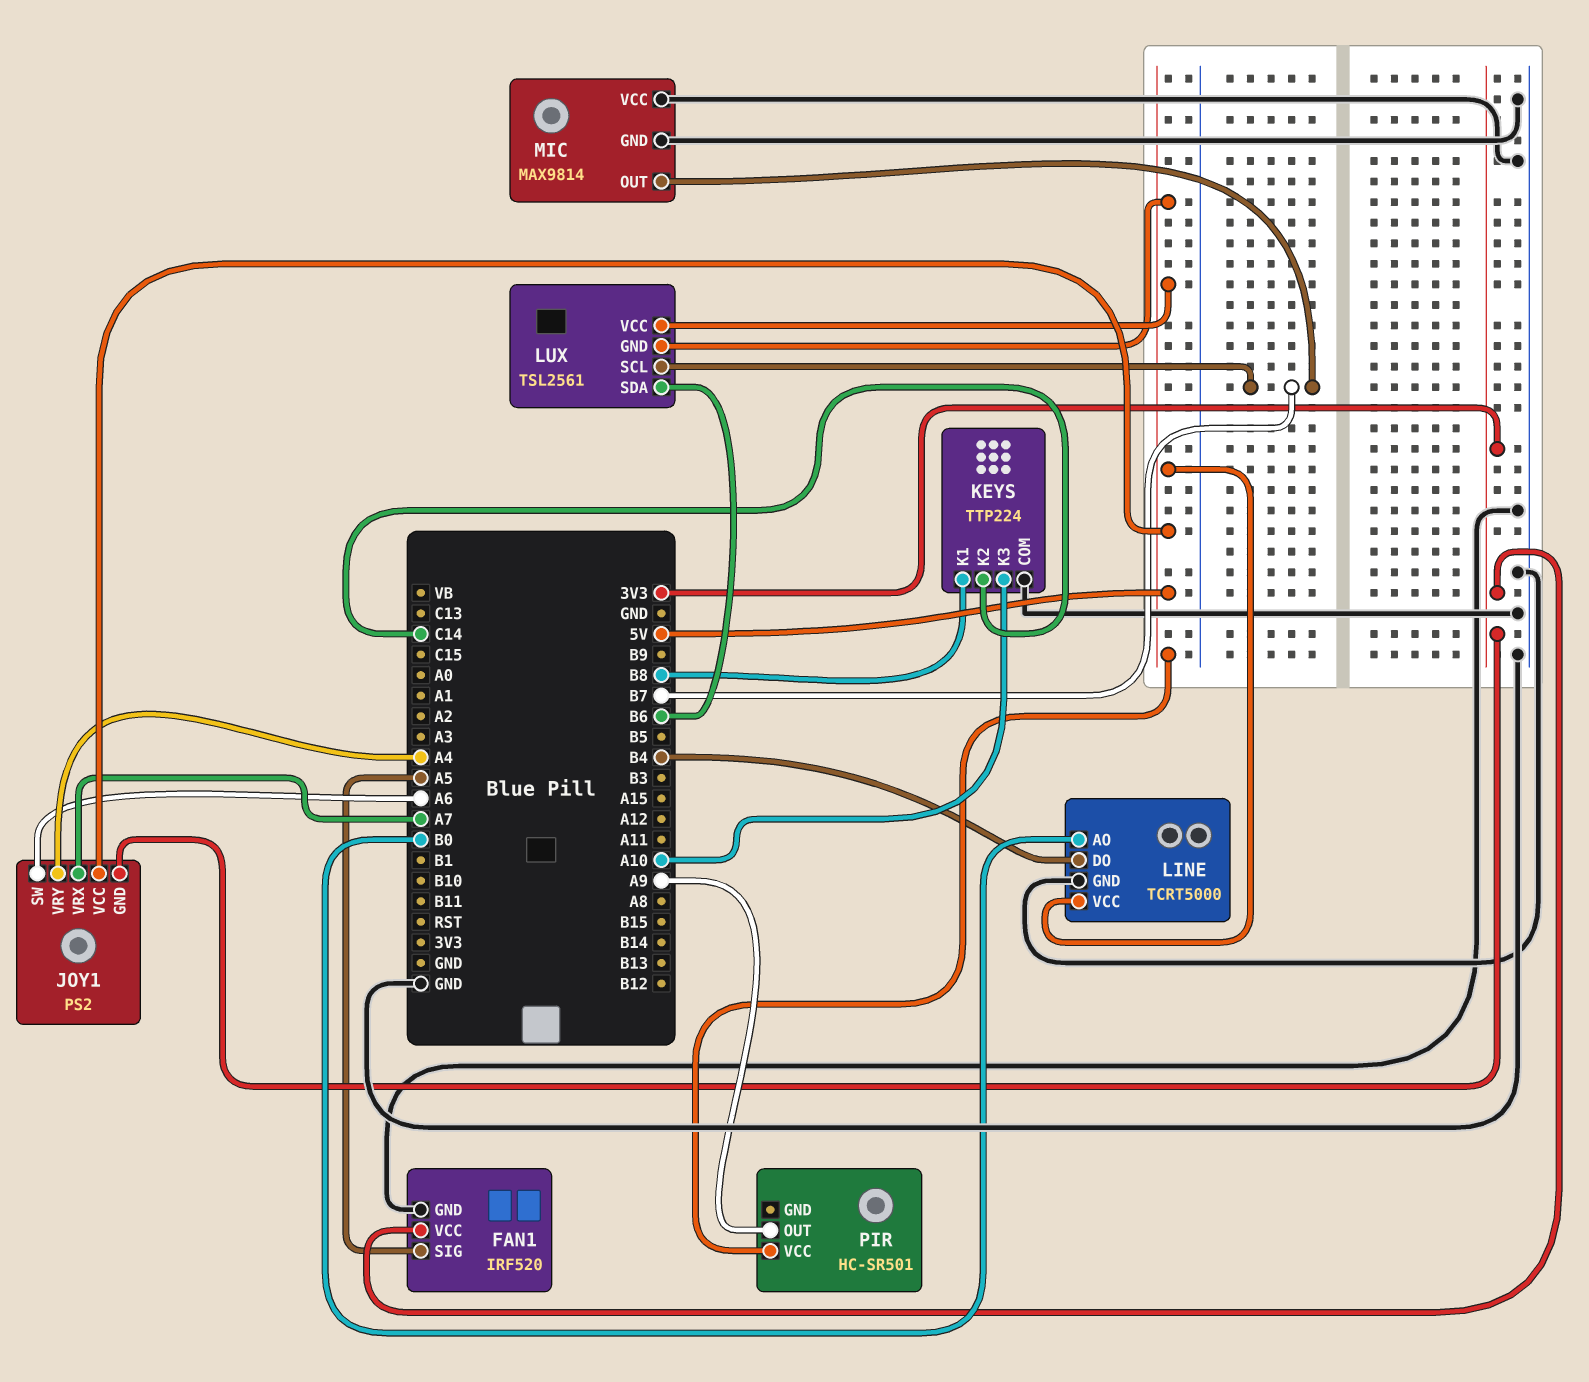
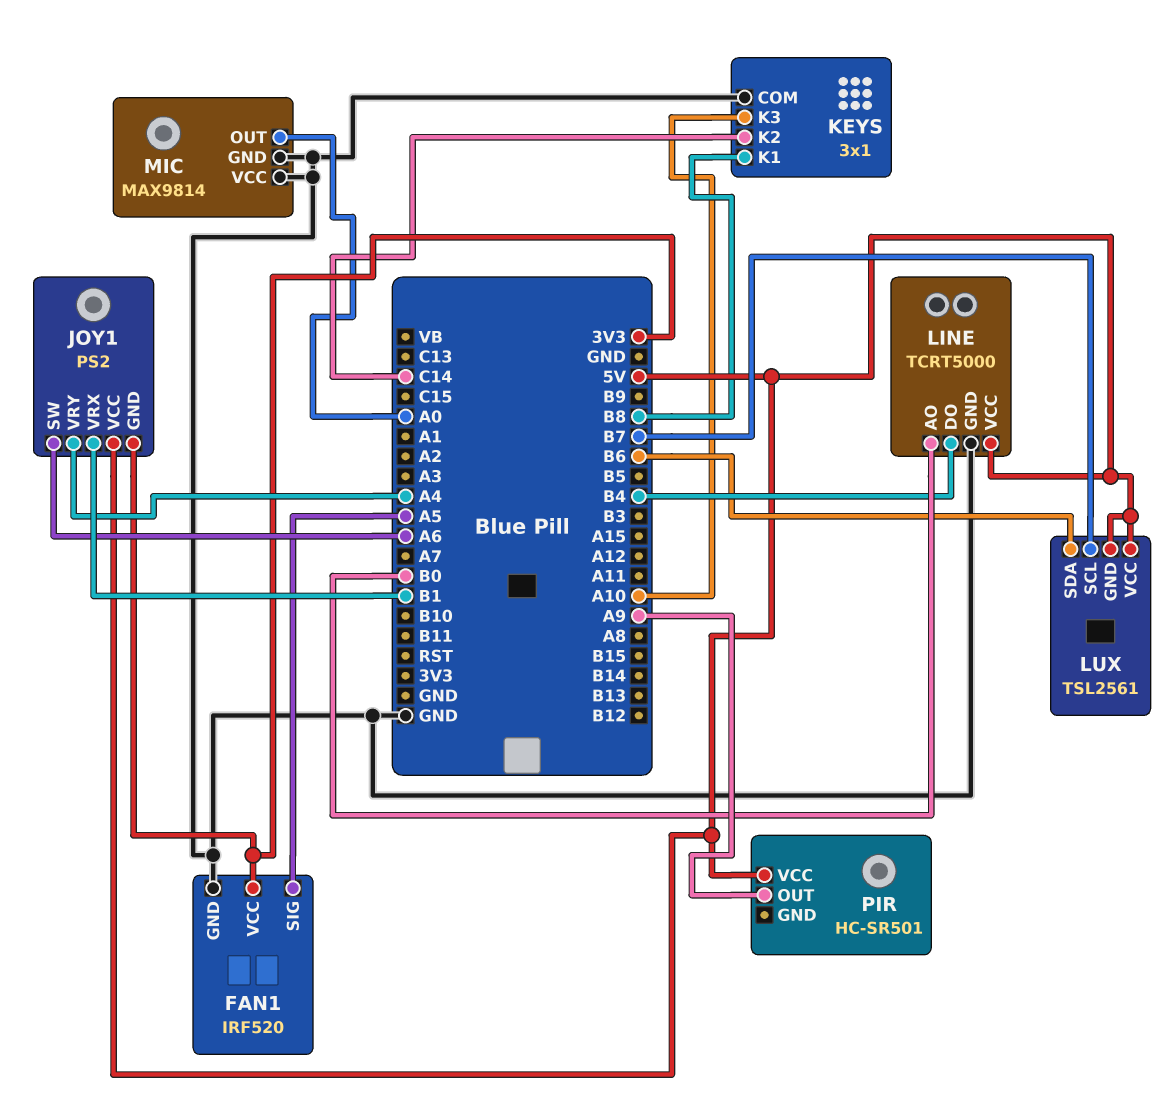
JOY1 pin VRX: A7 -> B1
KEYS: TTP224 -> 3x1
MIC pin OUT: B7 -> A0

